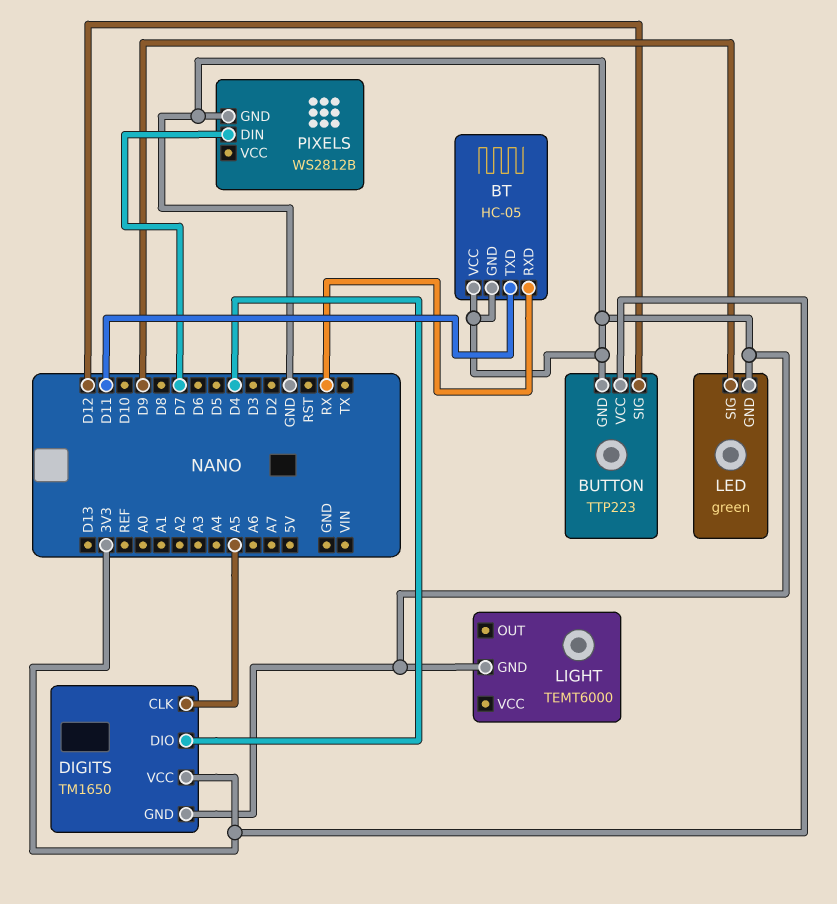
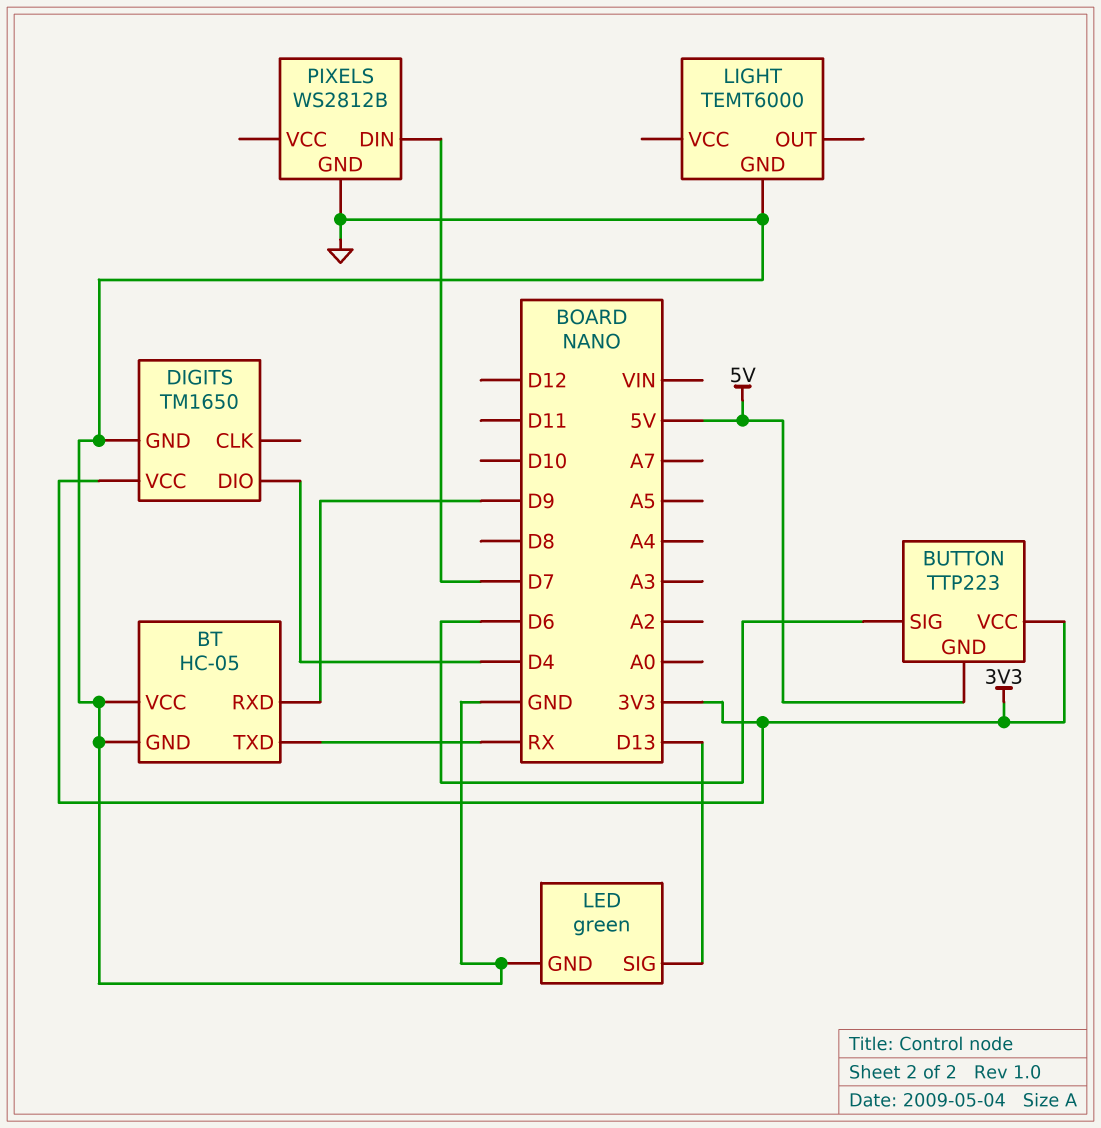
BT pin RXD: RX -> D9
BT pin TXD: D11 -> RX
BUTTON pin GND: GND -> 5V
BUTTON pin SIG: D12 -> D6
DIGITS pin CLK: A5 -> none
LED pin SIG: D9 -> D13

